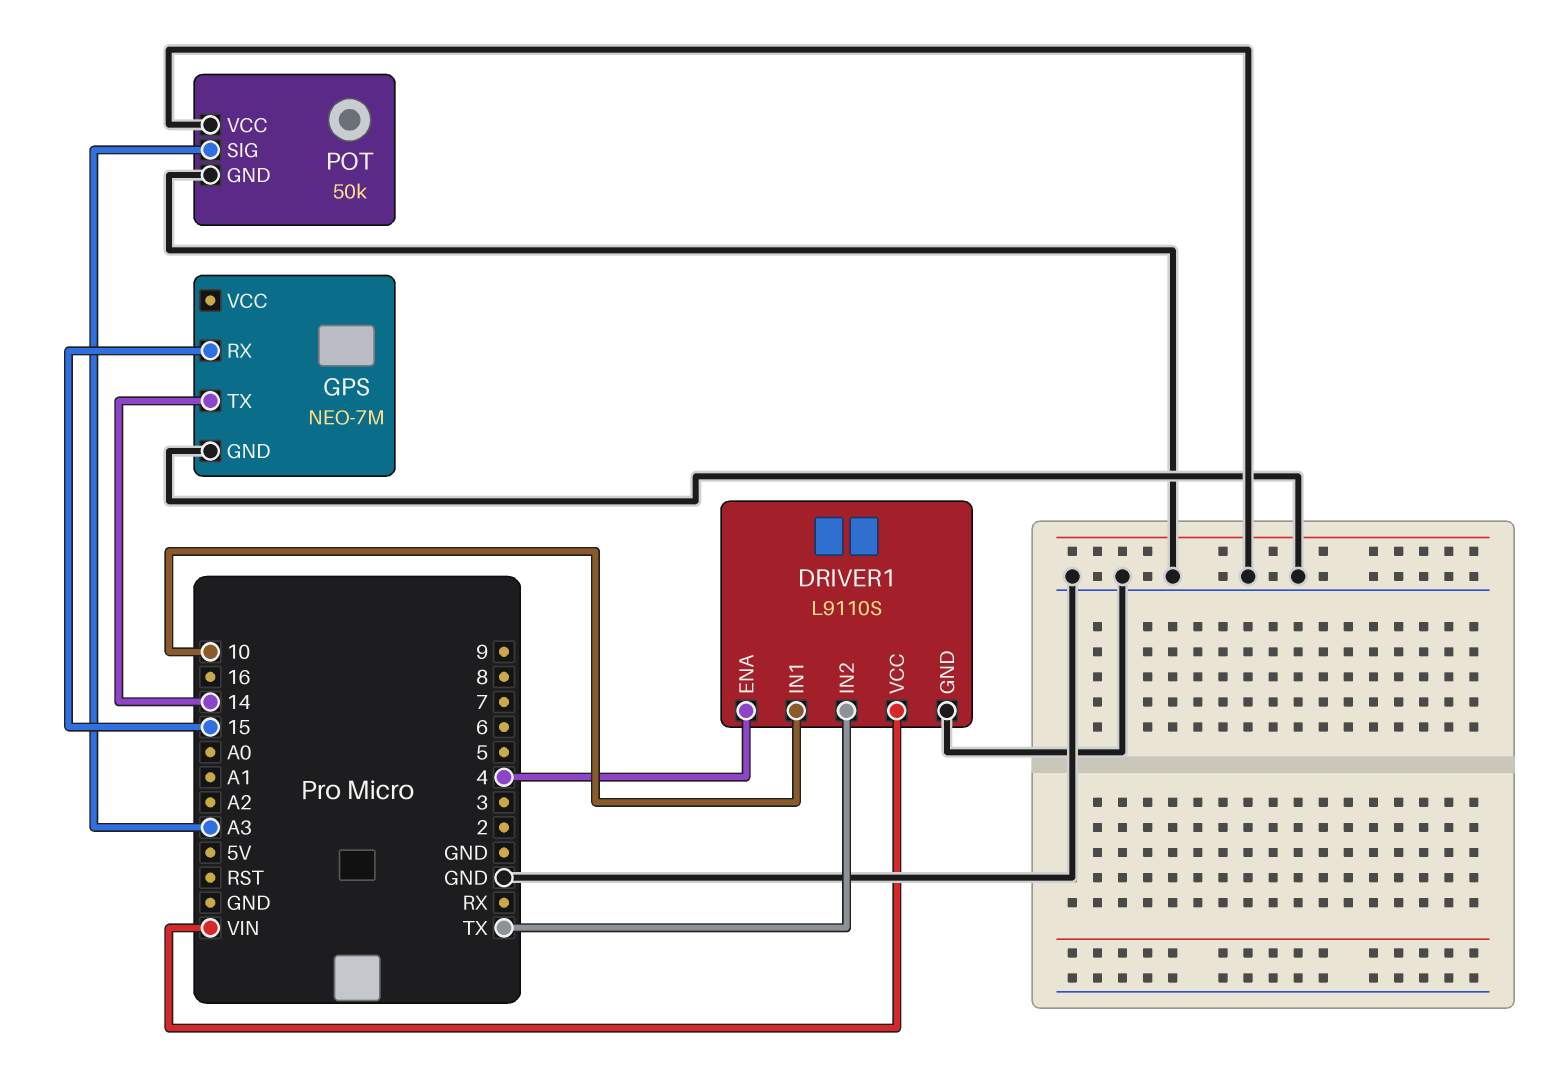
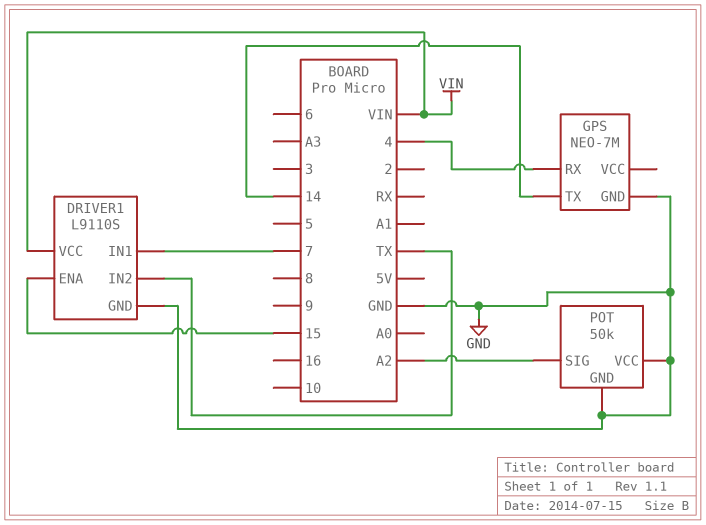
DRIVER1 pin ENA: 4 -> 15
DRIVER1 pin IN1: 10 -> 7
GPS pin RX: 15 -> 4
POT pin SIG: A3 -> A2

